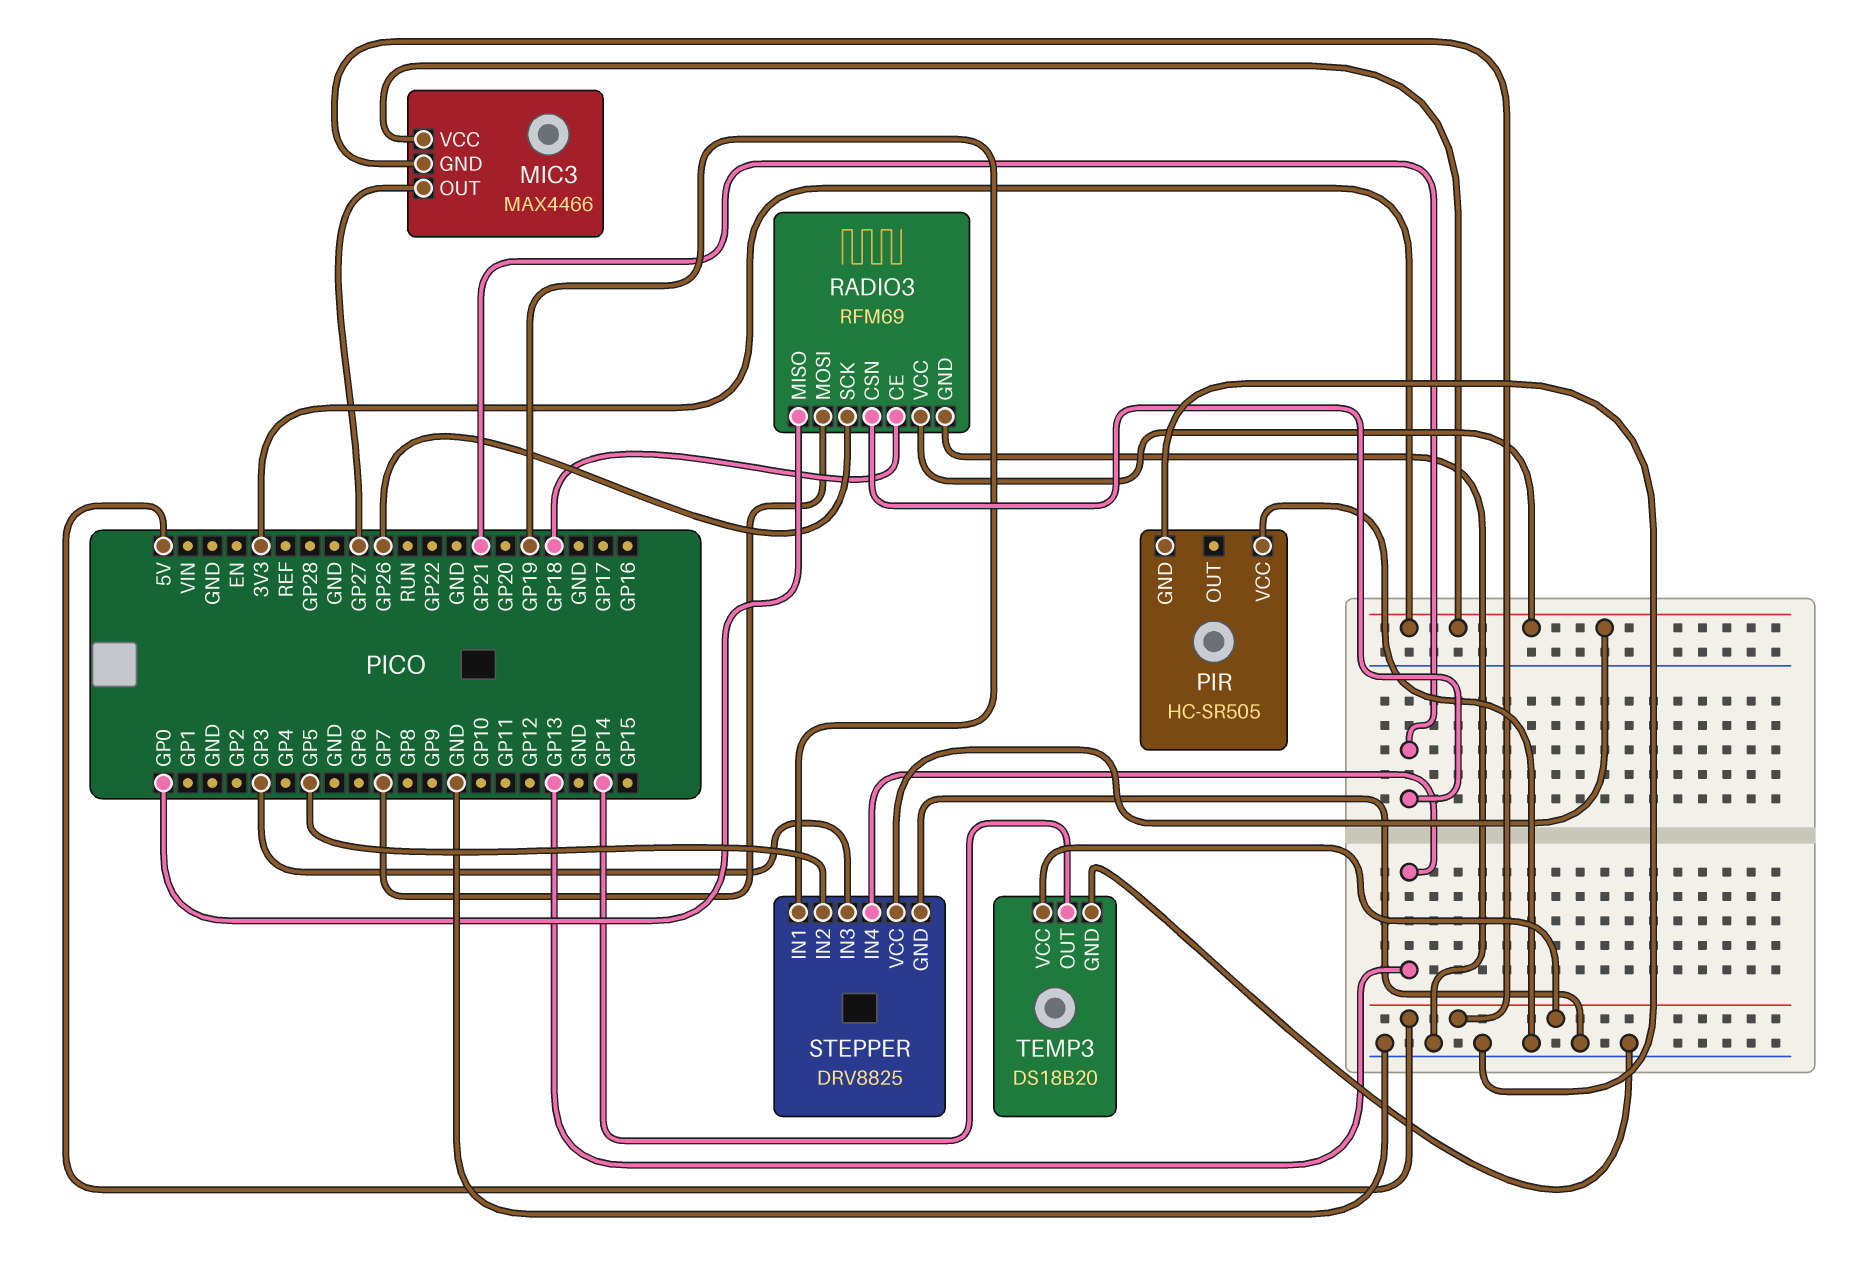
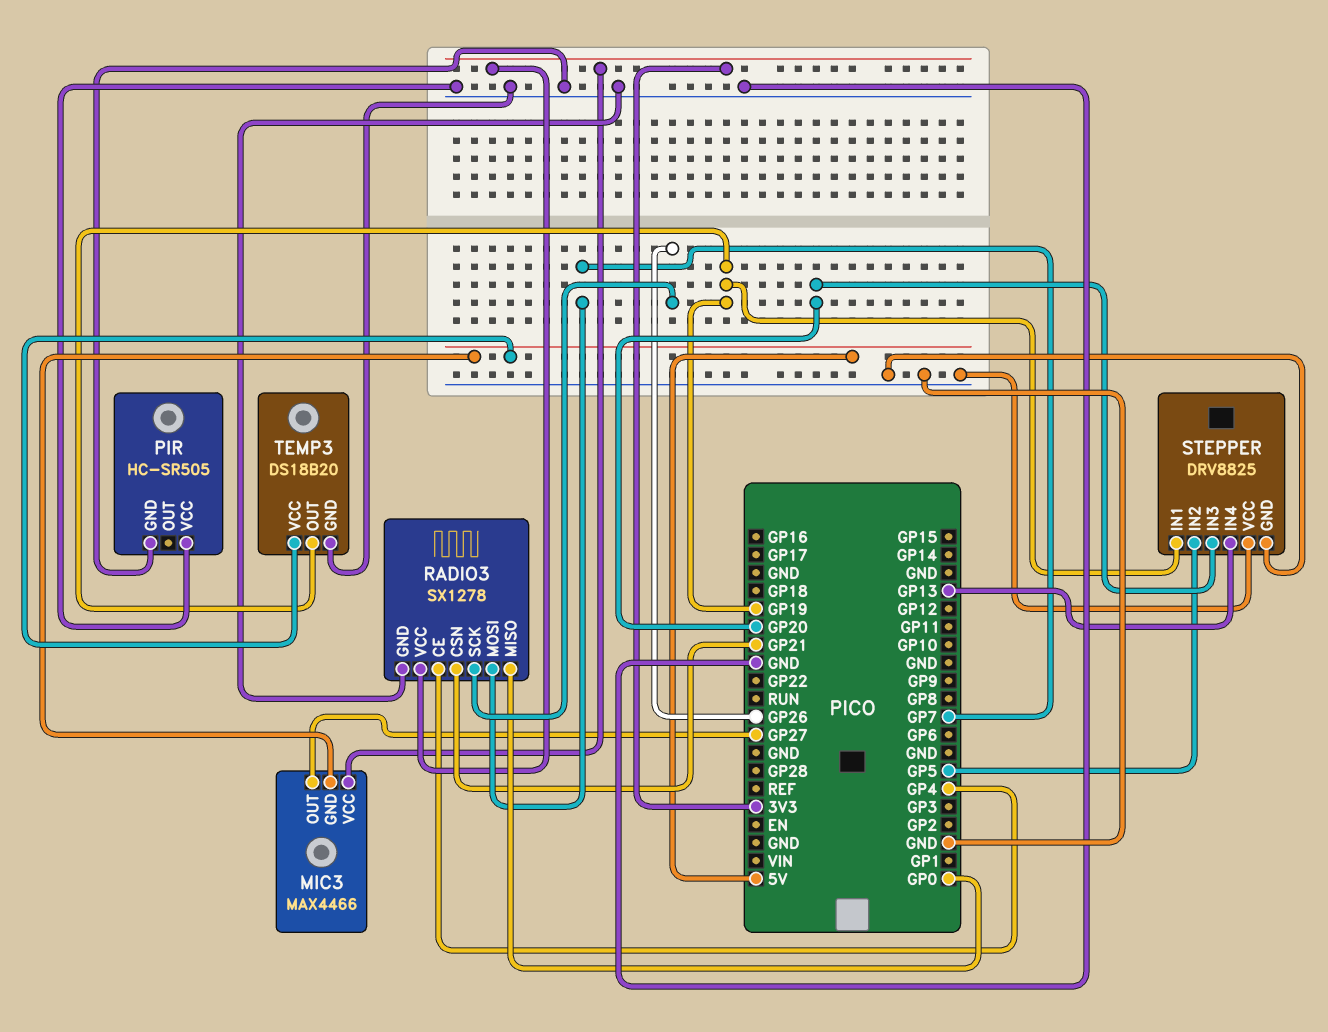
RADIO3: RFM69 -> SX1278
RADIO3 pin CE: GP18 -> GP4
STEPPER pin IN3: GP3 -> GP20
STEPPER pin VCC: 3V3 -> GND
TEMP3 pin OUT: GP14 -> GP19

